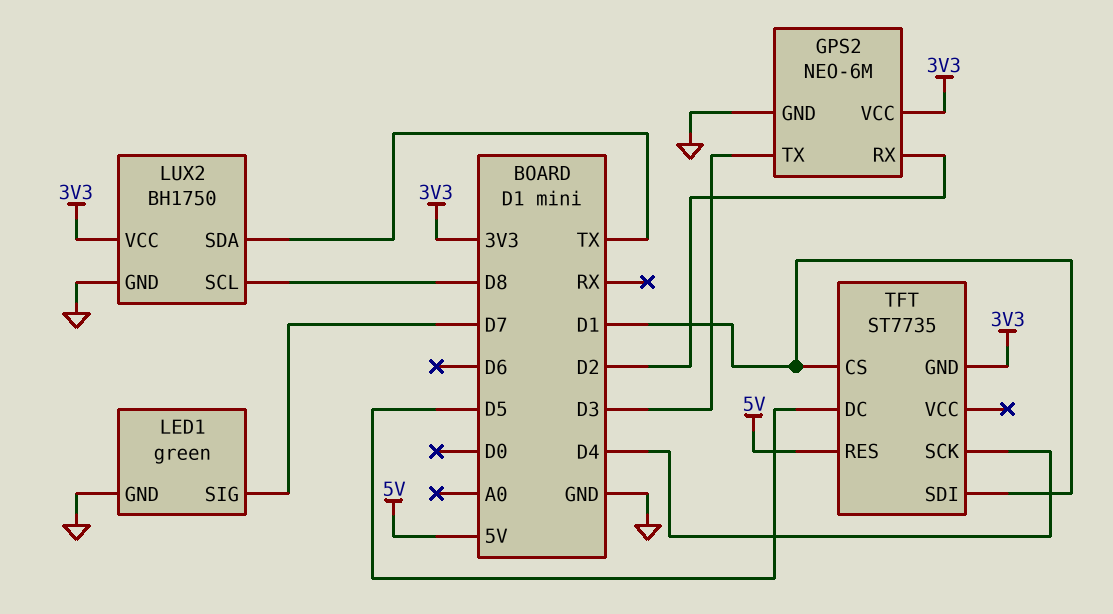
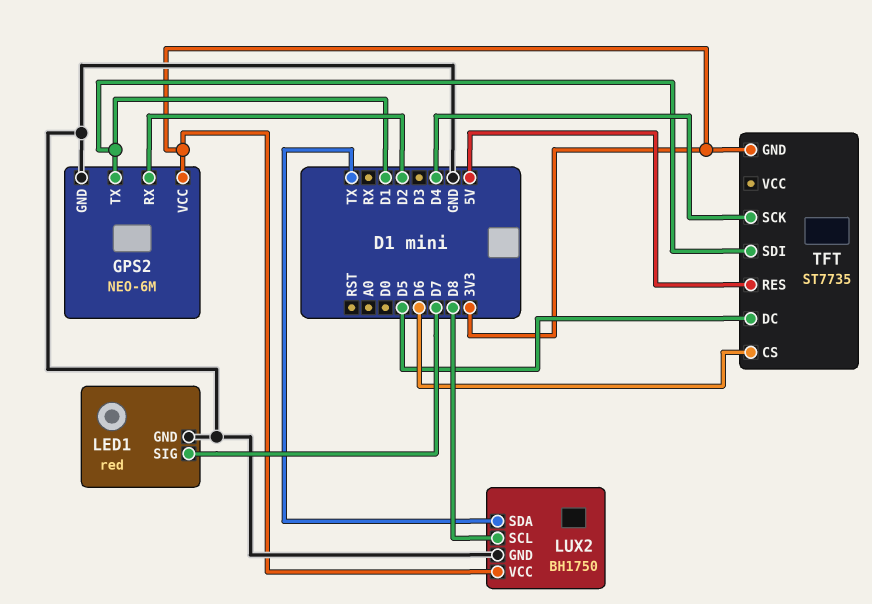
GPS2 pin TX: D3 -> D1
LED1: green -> red
TFT pin CS: D1 -> D6

